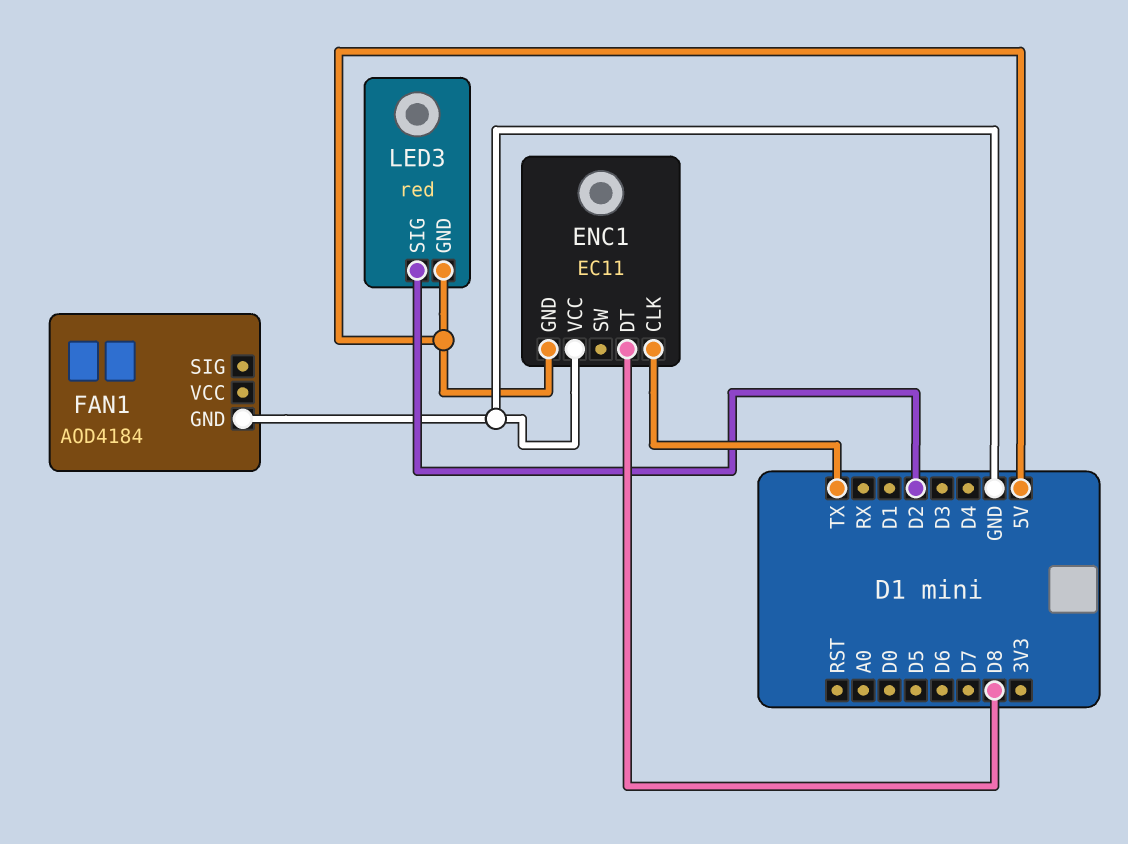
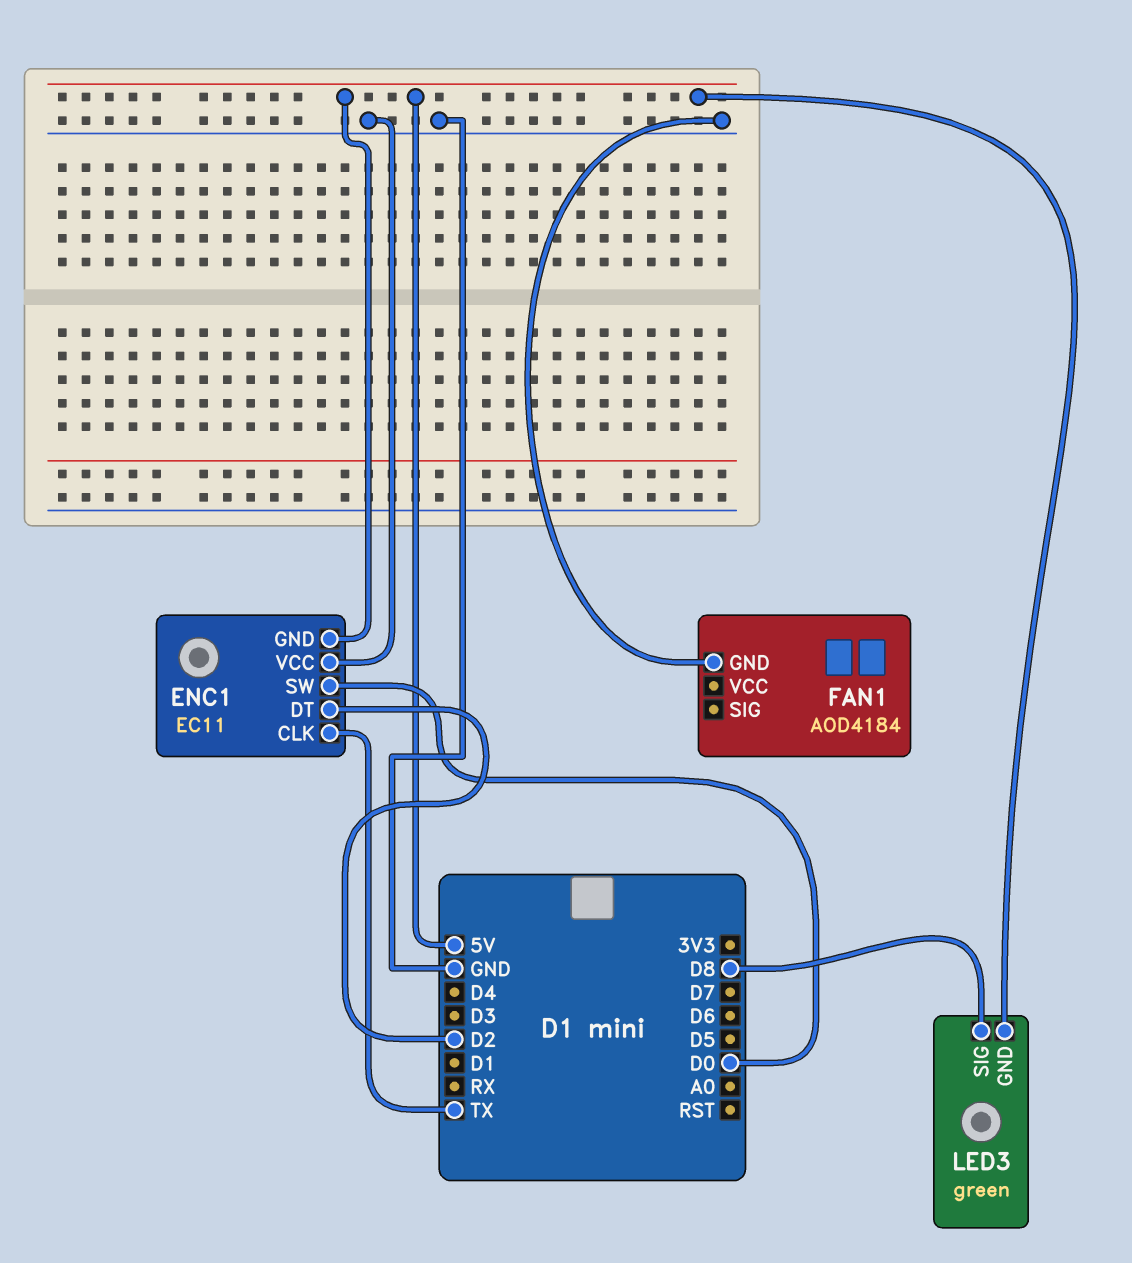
ENC1 pin DT: D8 -> D2
ENC1 pin SW: none -> D0
LED3: red -> green
LED3 pin SIG: D2 -> D8

